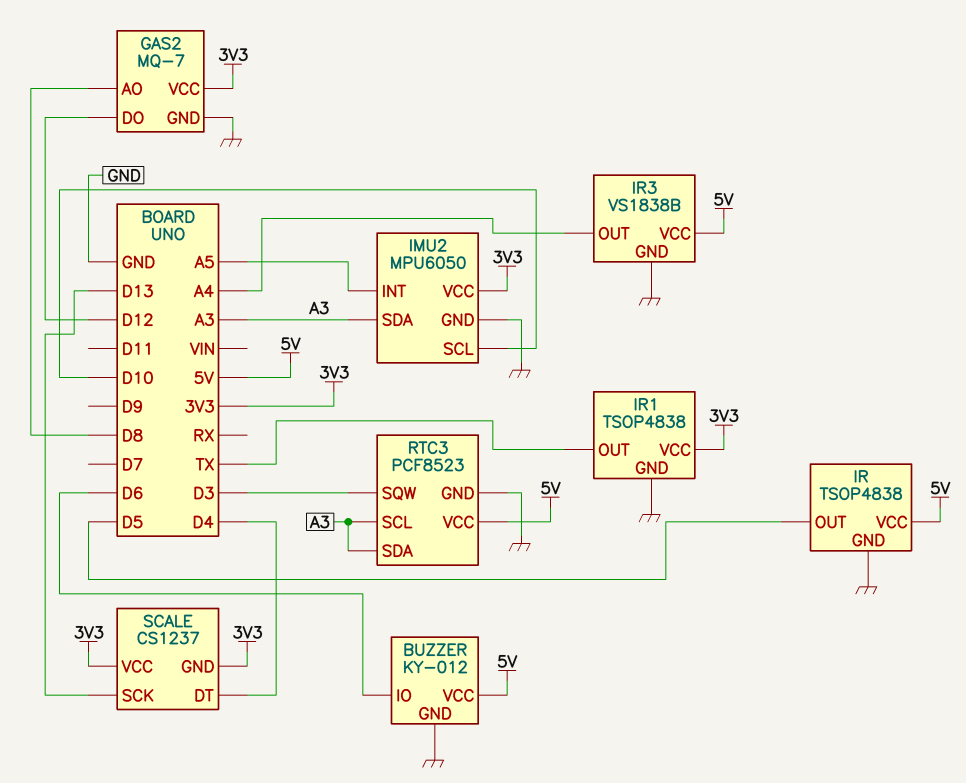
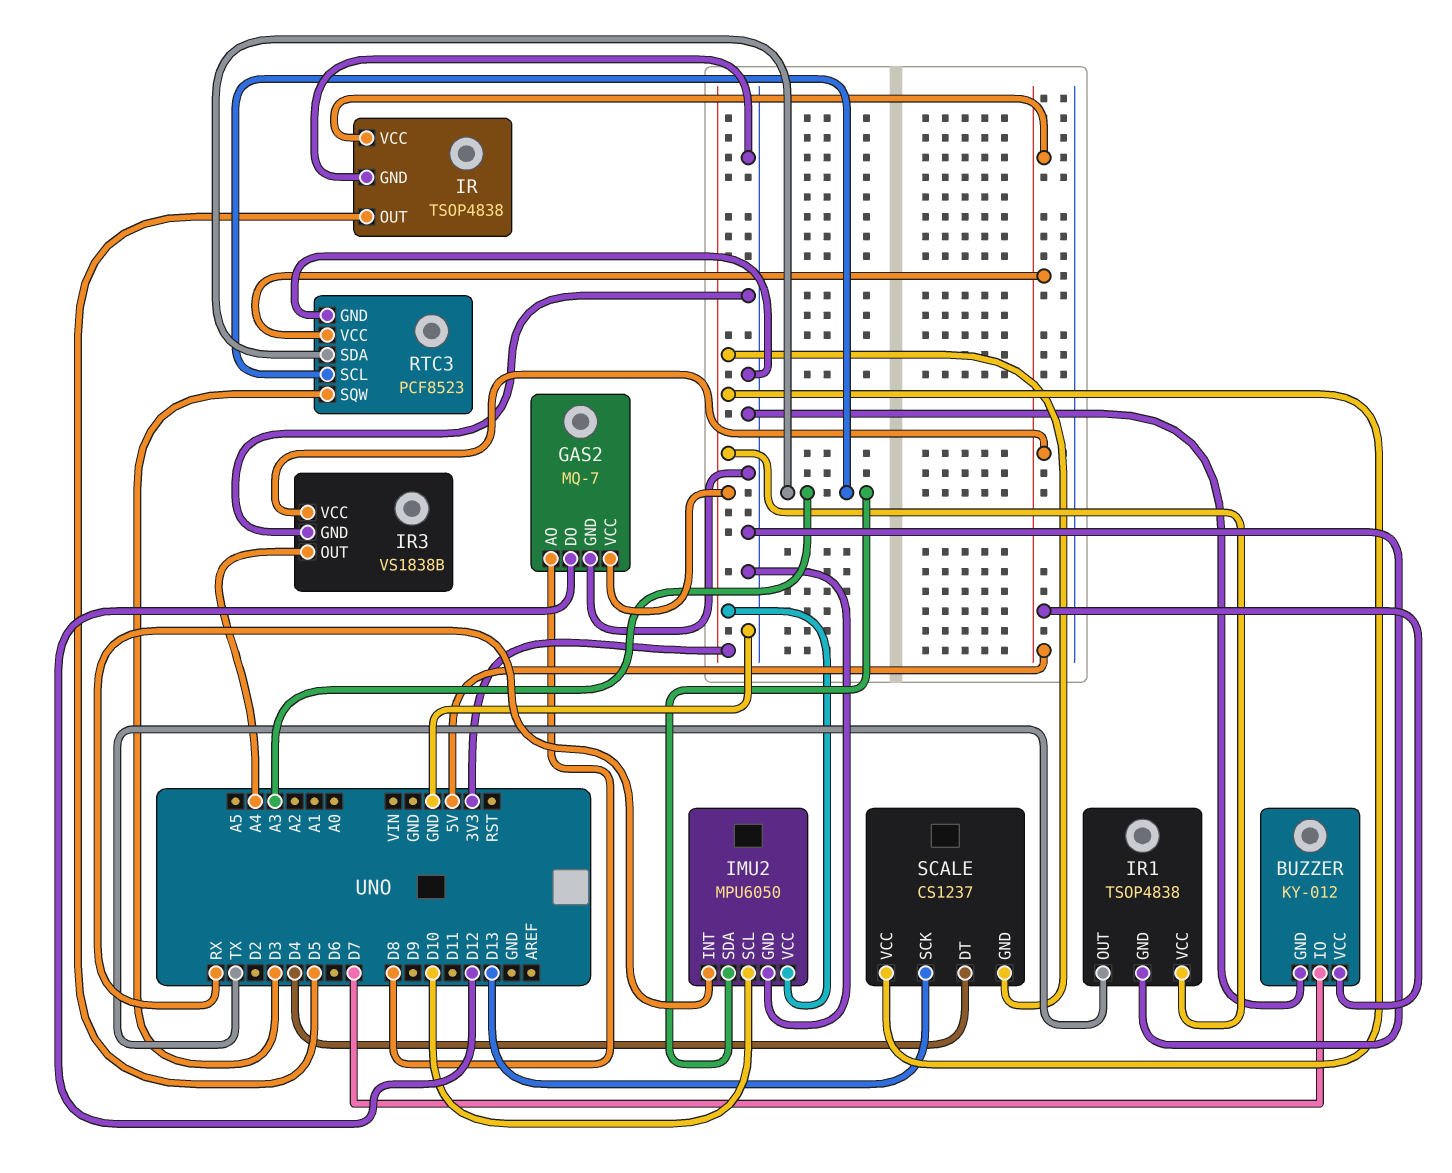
BUZZER pin IO: D6 -> D7
IMU2 pin INT: A5 -> RX

